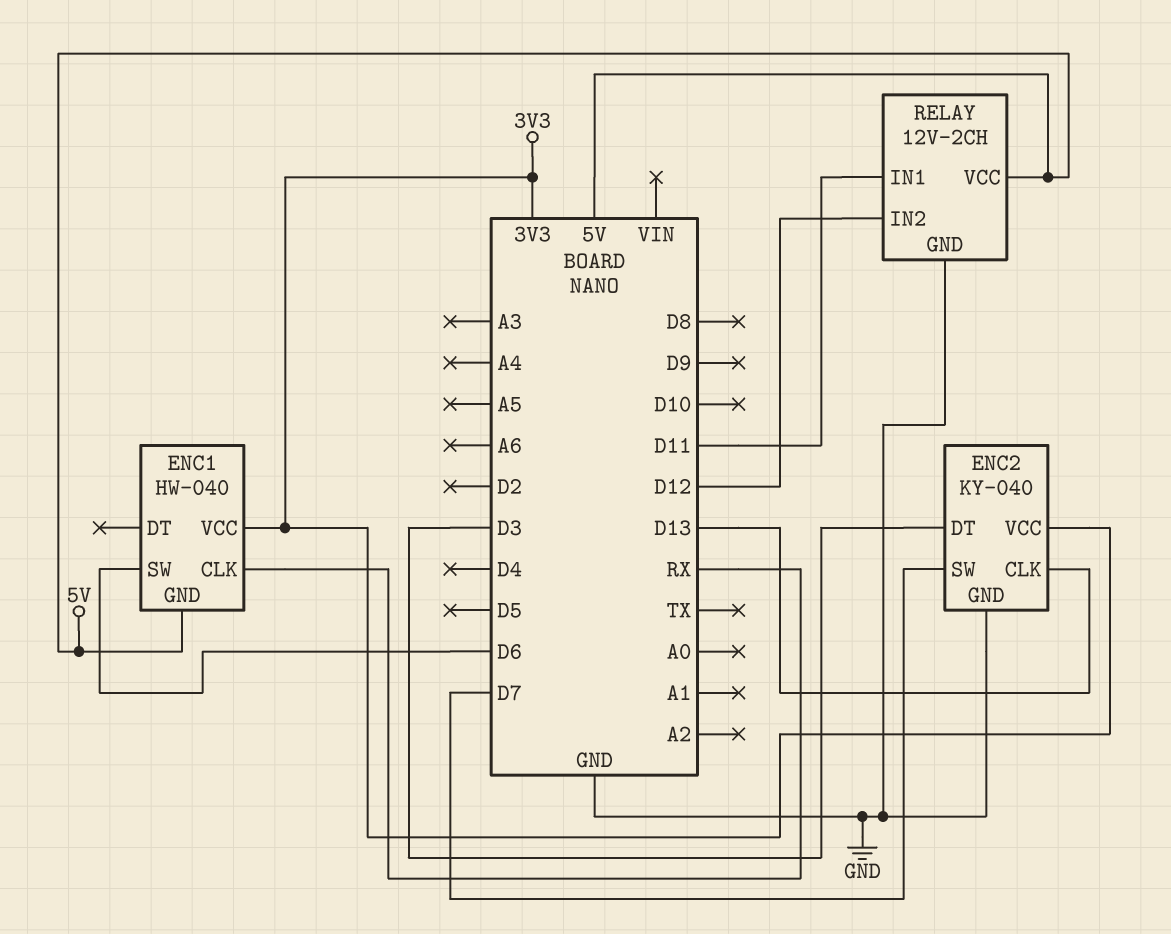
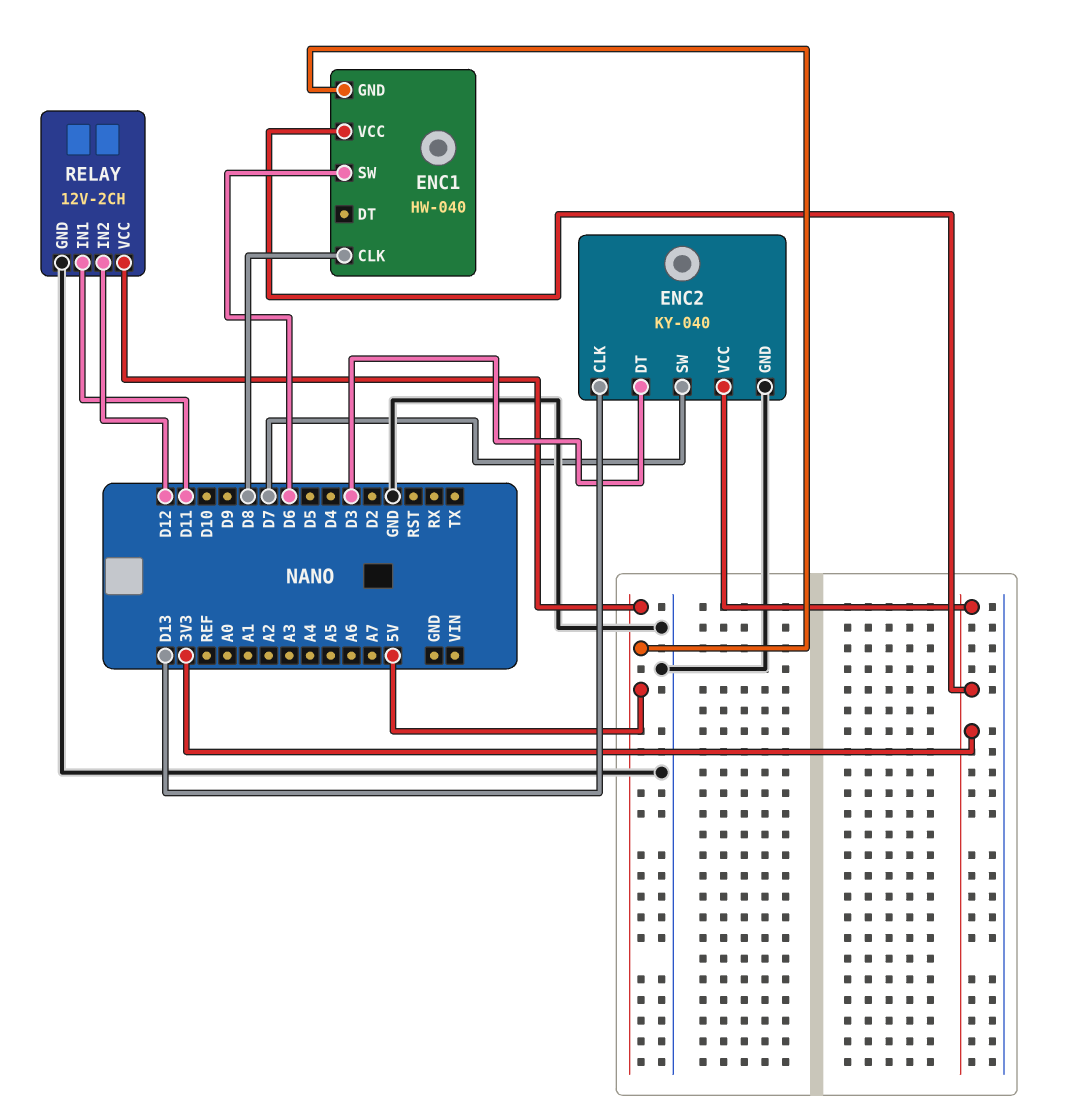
ENC1 pin CLK: RX -> D8

